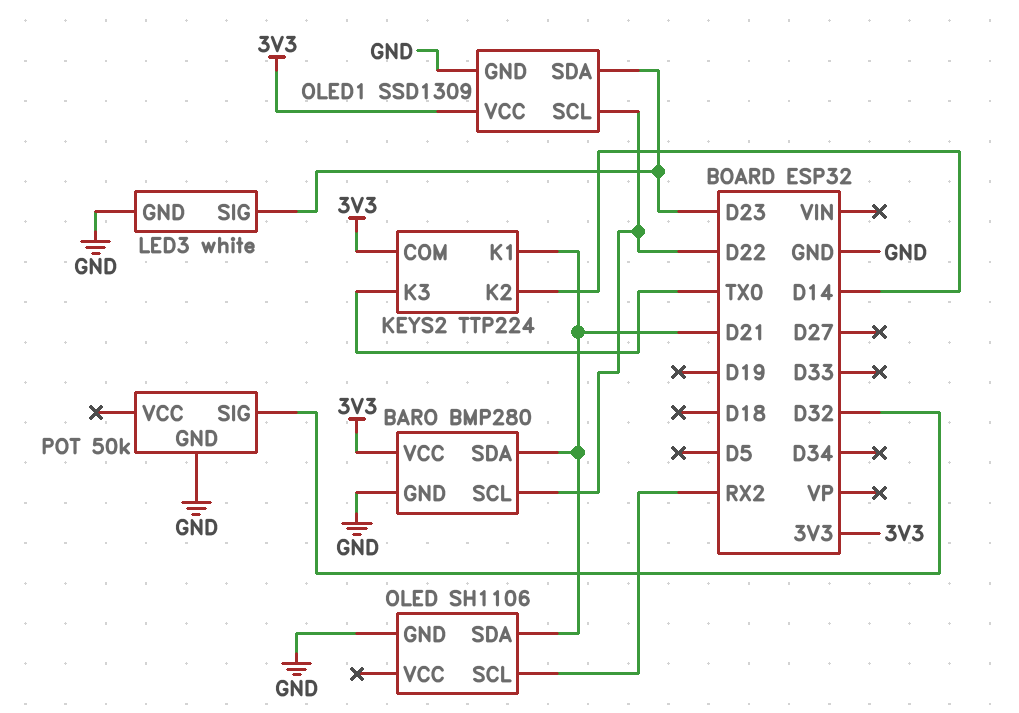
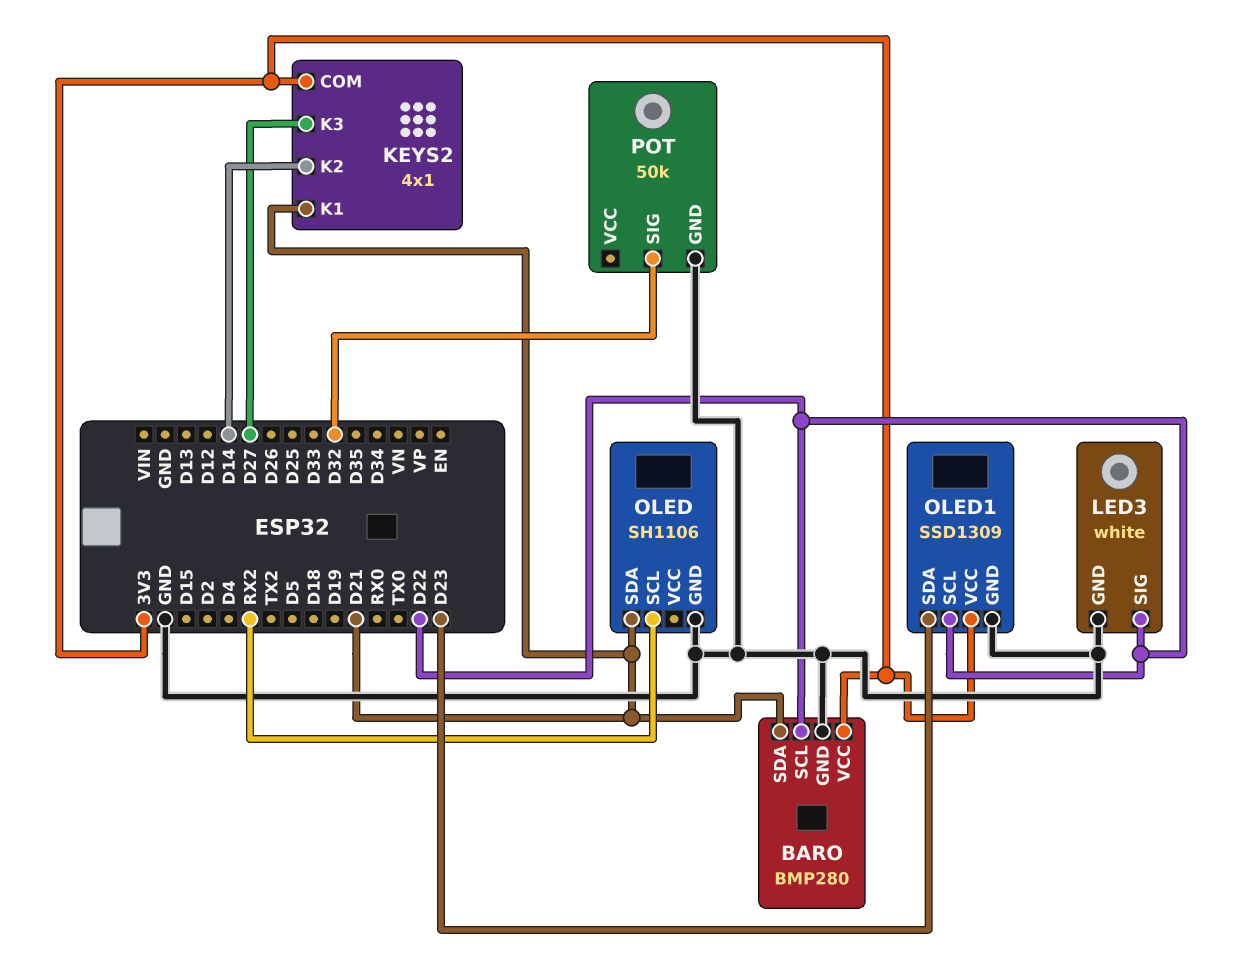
KEYS2: TTP224 -> 4x1
KEYS2 pin K3: TX0 -> D27
LED3 pin SIG: D23 -> D22

